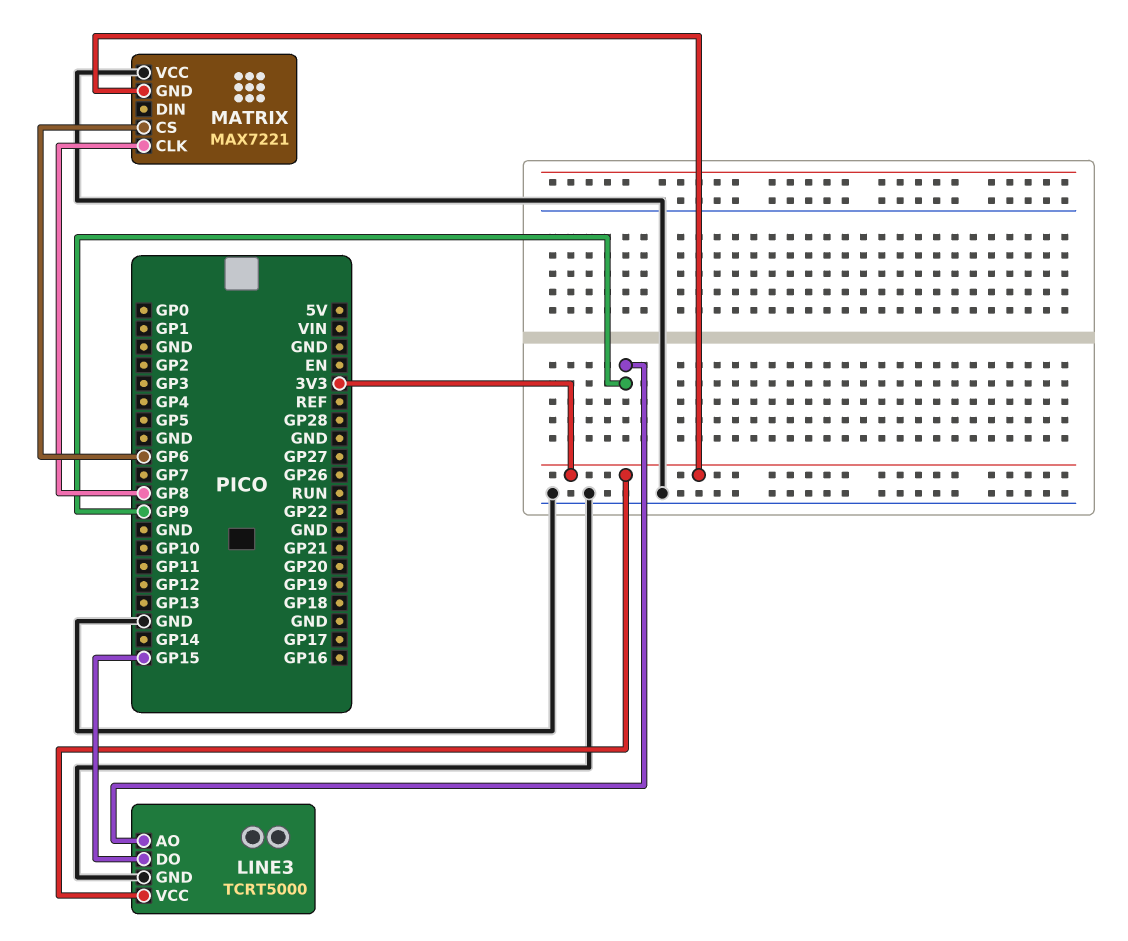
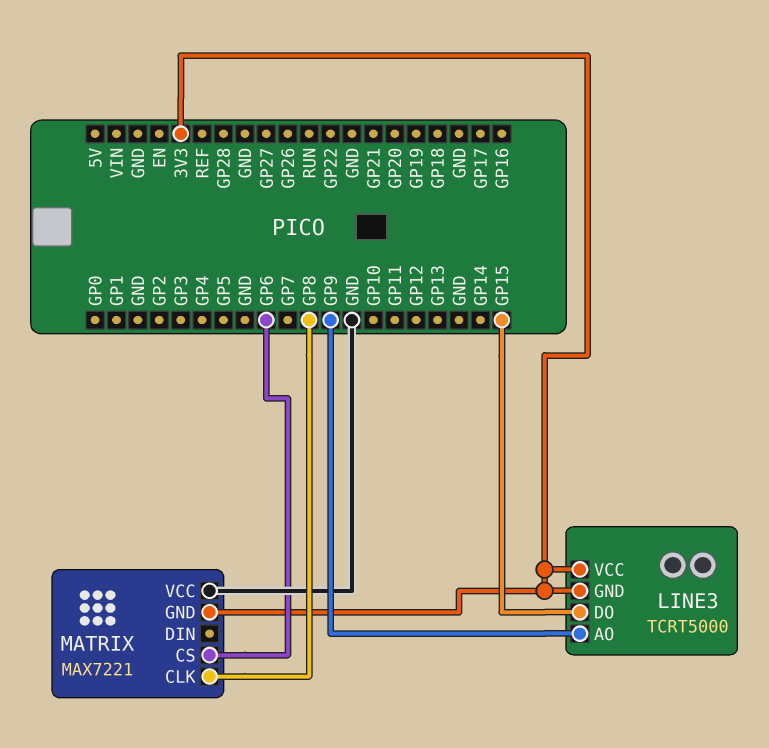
LINE3 pin GND: GND -> 3V3

